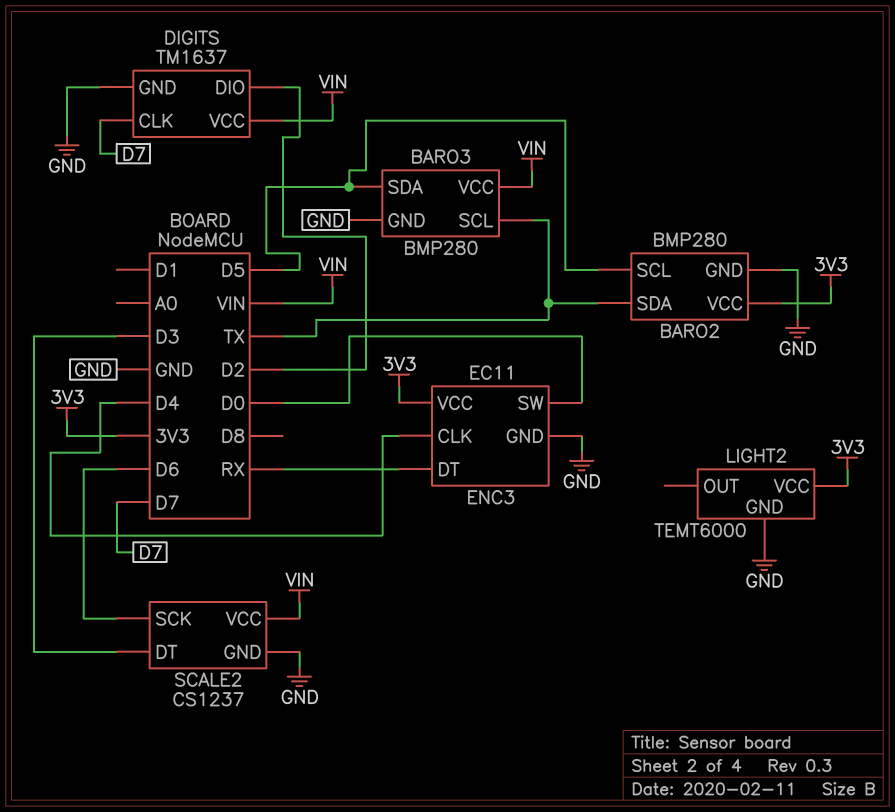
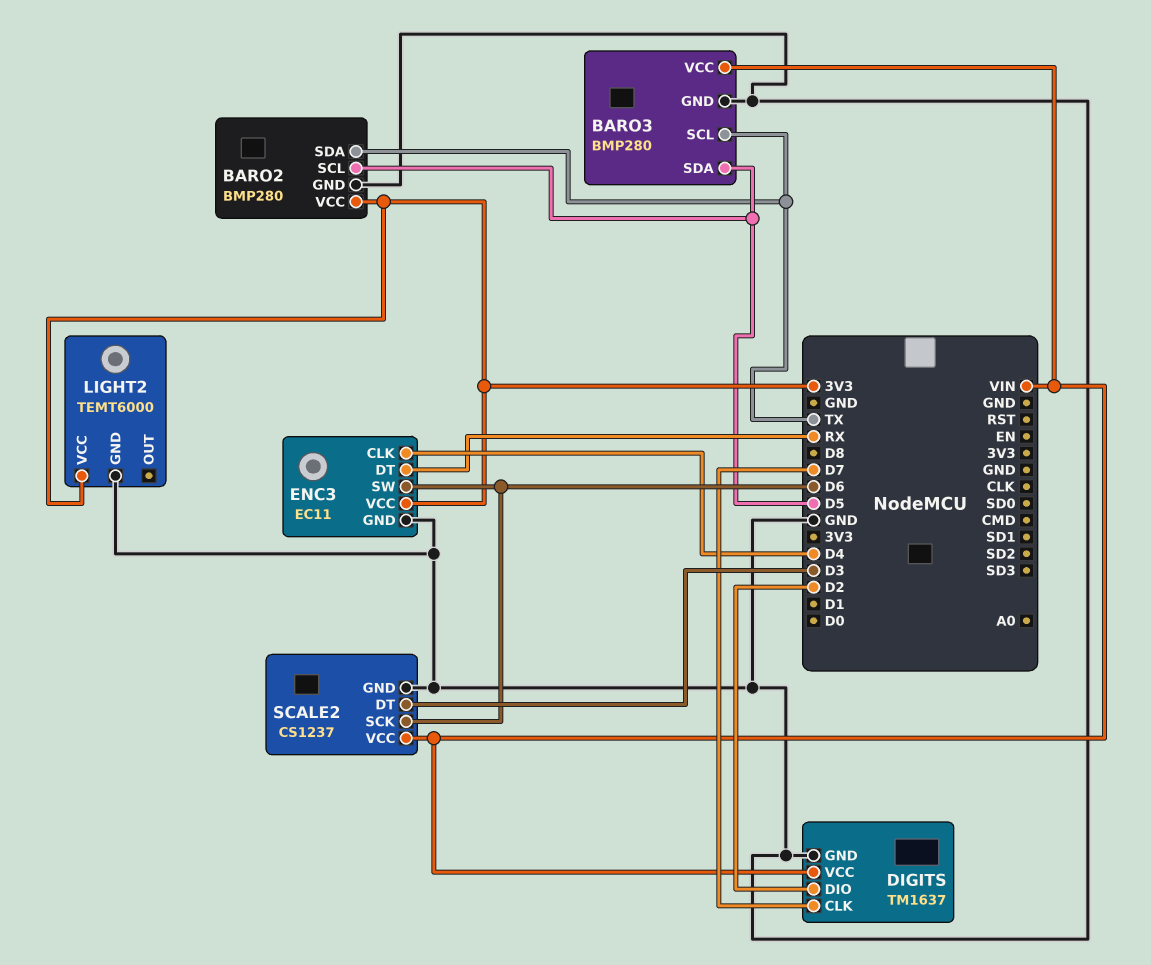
ENC3 pin SW: D0 -> D6

